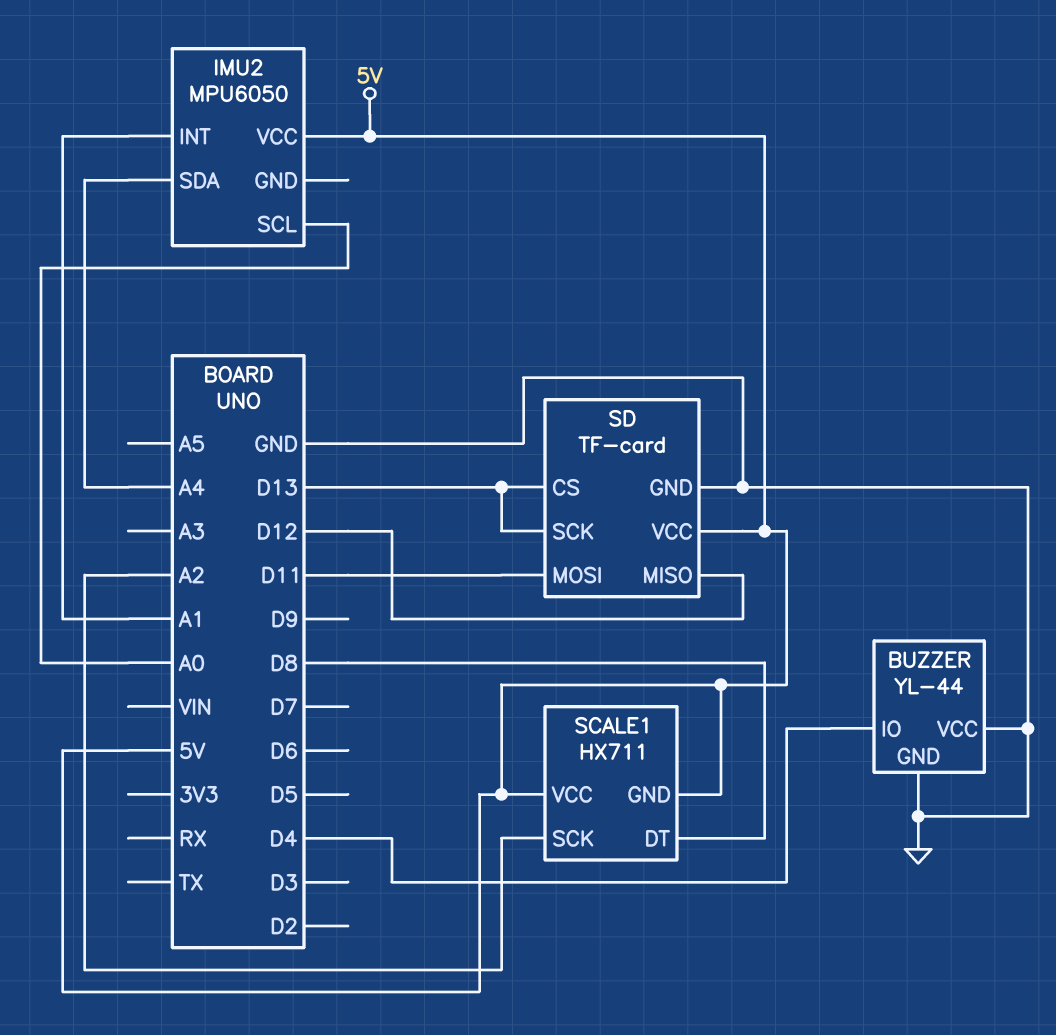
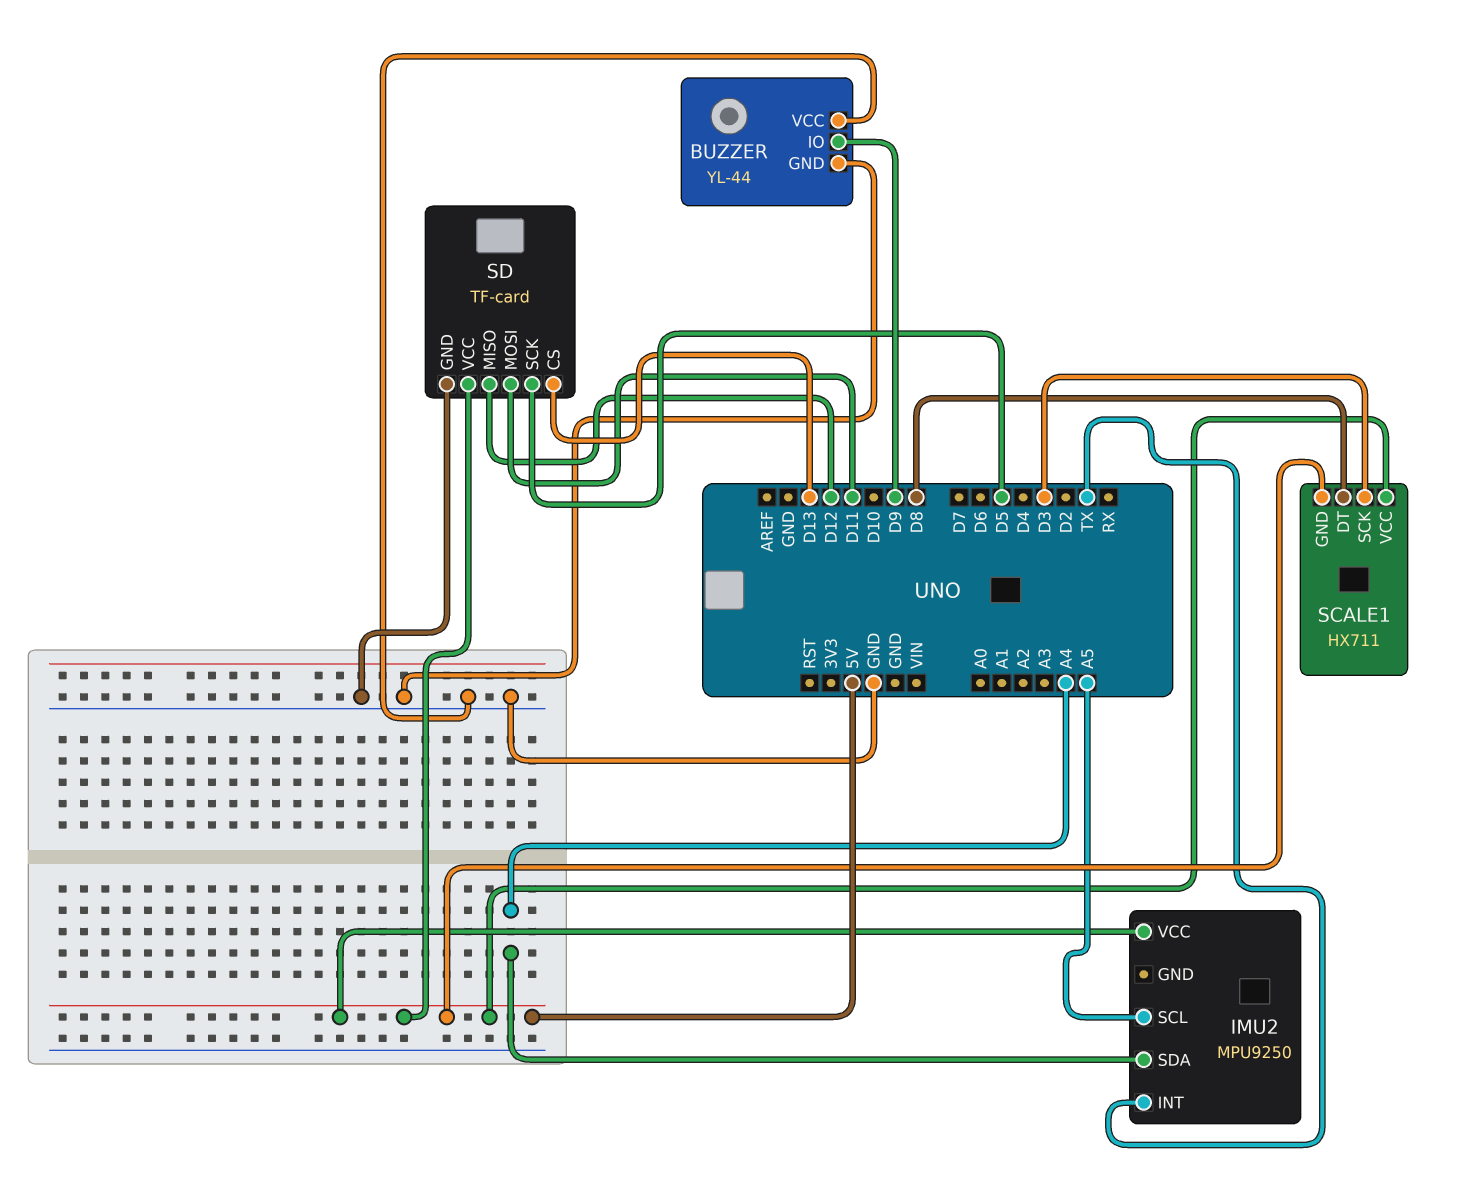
BUZZER pin IO: D4 -> D9
IMU2: MPU6050 -> MPU9250
IMU2 pin INT: A1 -> TX
IMU2 pin SCL: A0 -> A5
SCALE1 pin SCK: A2 -> D3
SD pin SCK: D13 -> D5

